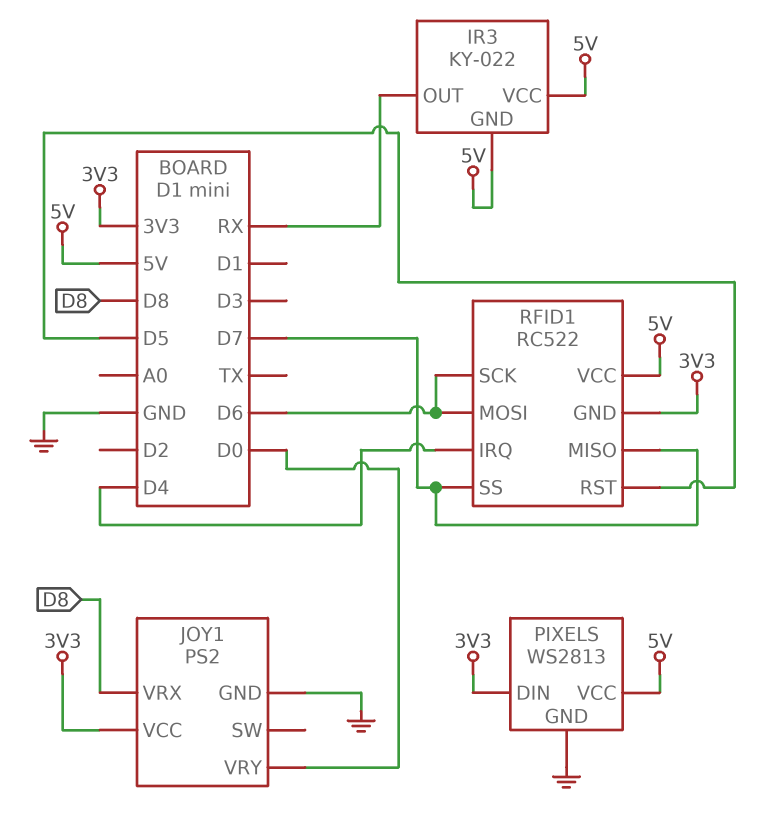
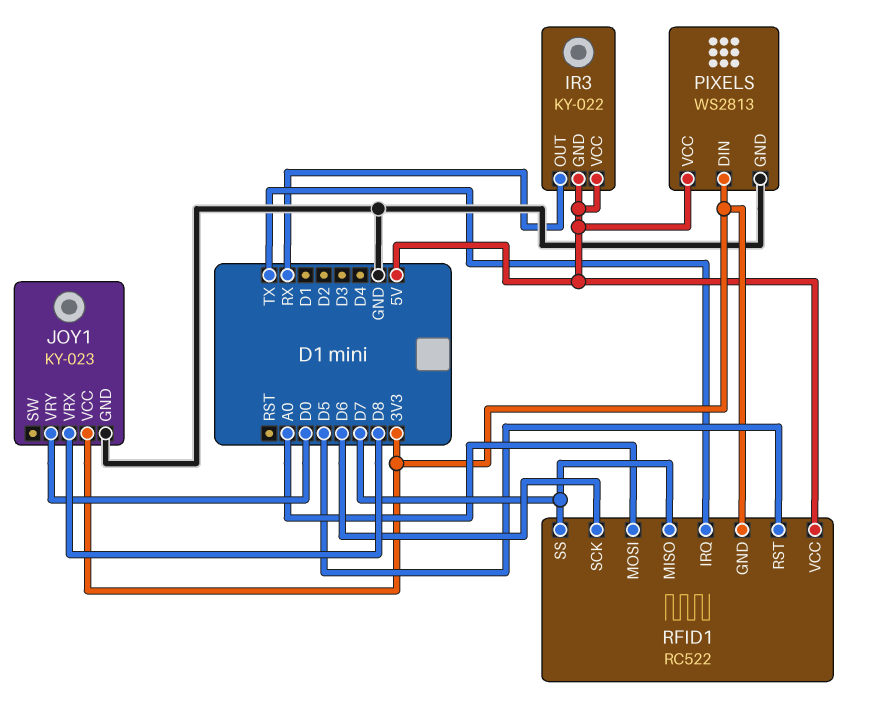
JOY1: PS2 -> KY-023
RFID1 pin IRQ: D4 -> TX
RFID1 pin MOSI: D6 -> A0

